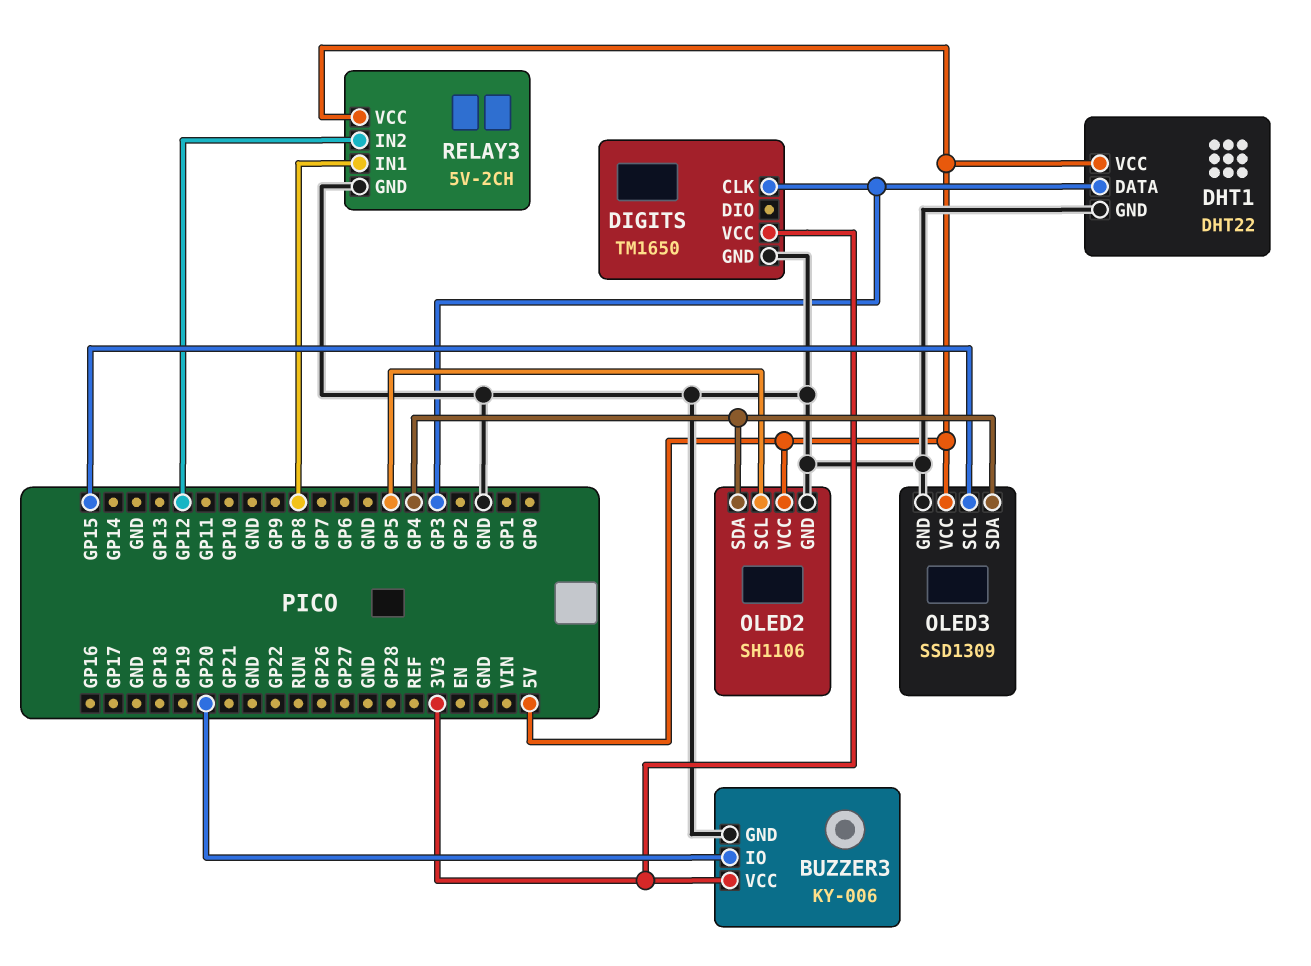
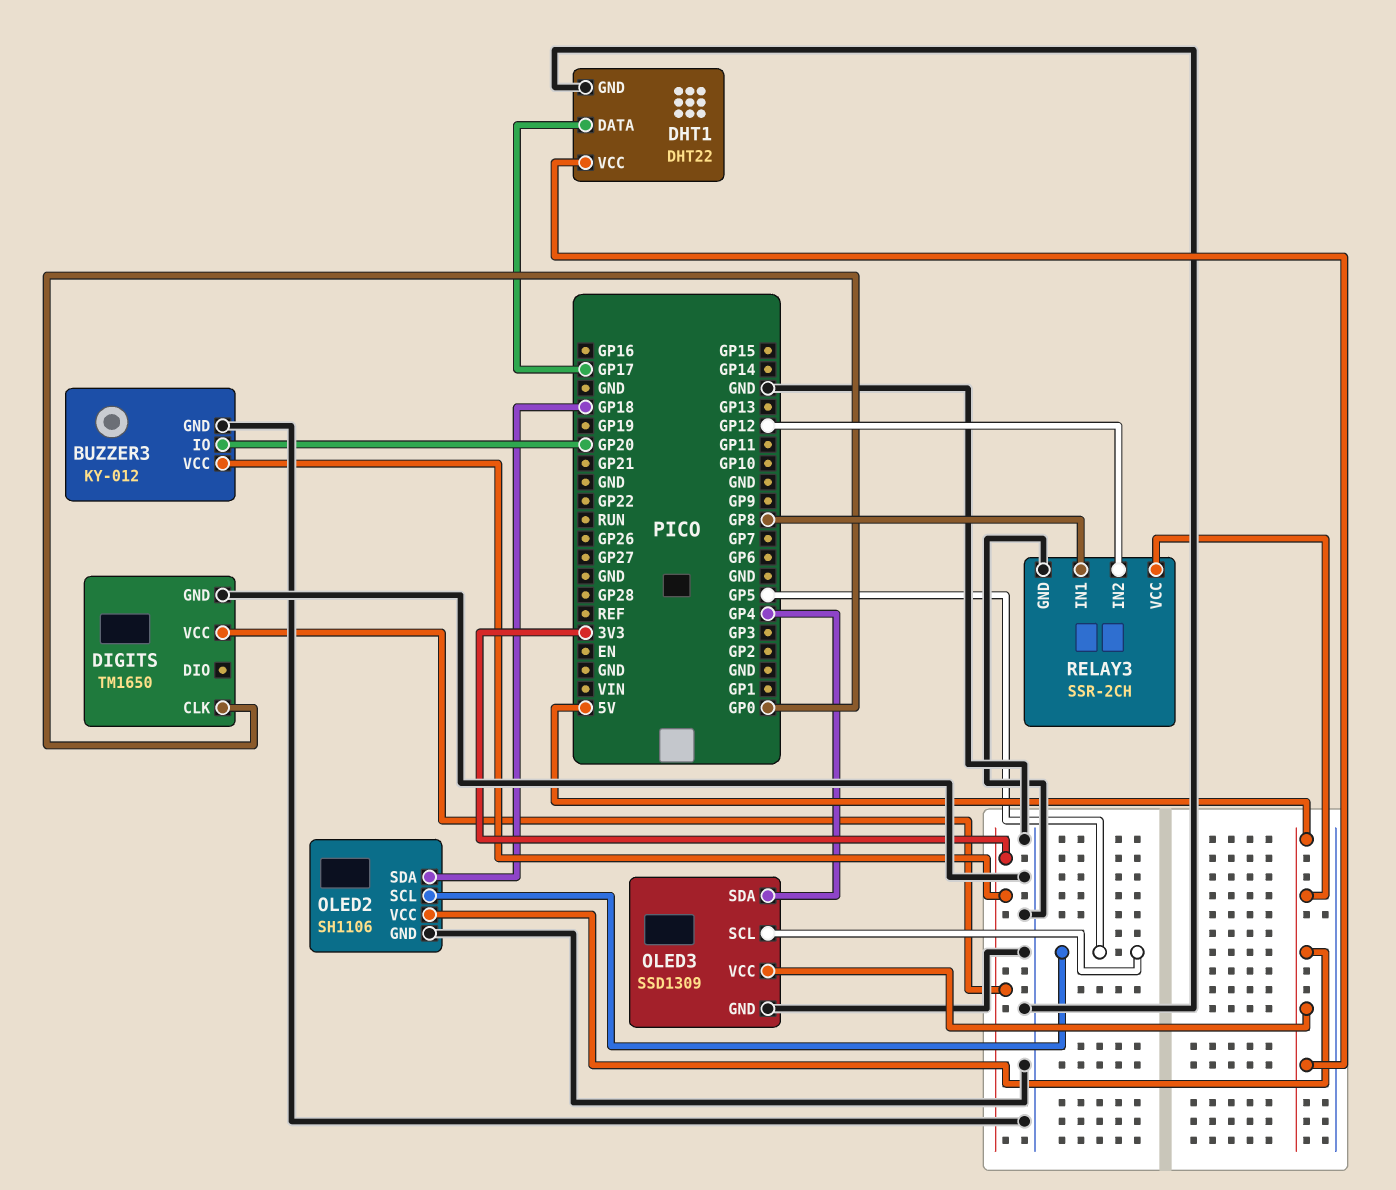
BUZZER3: KY-006 -> KY-012
DHT1 pin DATA: GP3 -> GP17
DIGITS pin CLK: GP3 -> GP0
OLED2 pin SDA: GP4 -> GP18
OLED3 pin SCL: GP15 -> GP5
RELAY3: 5V-2CH -> SSR-2CH

